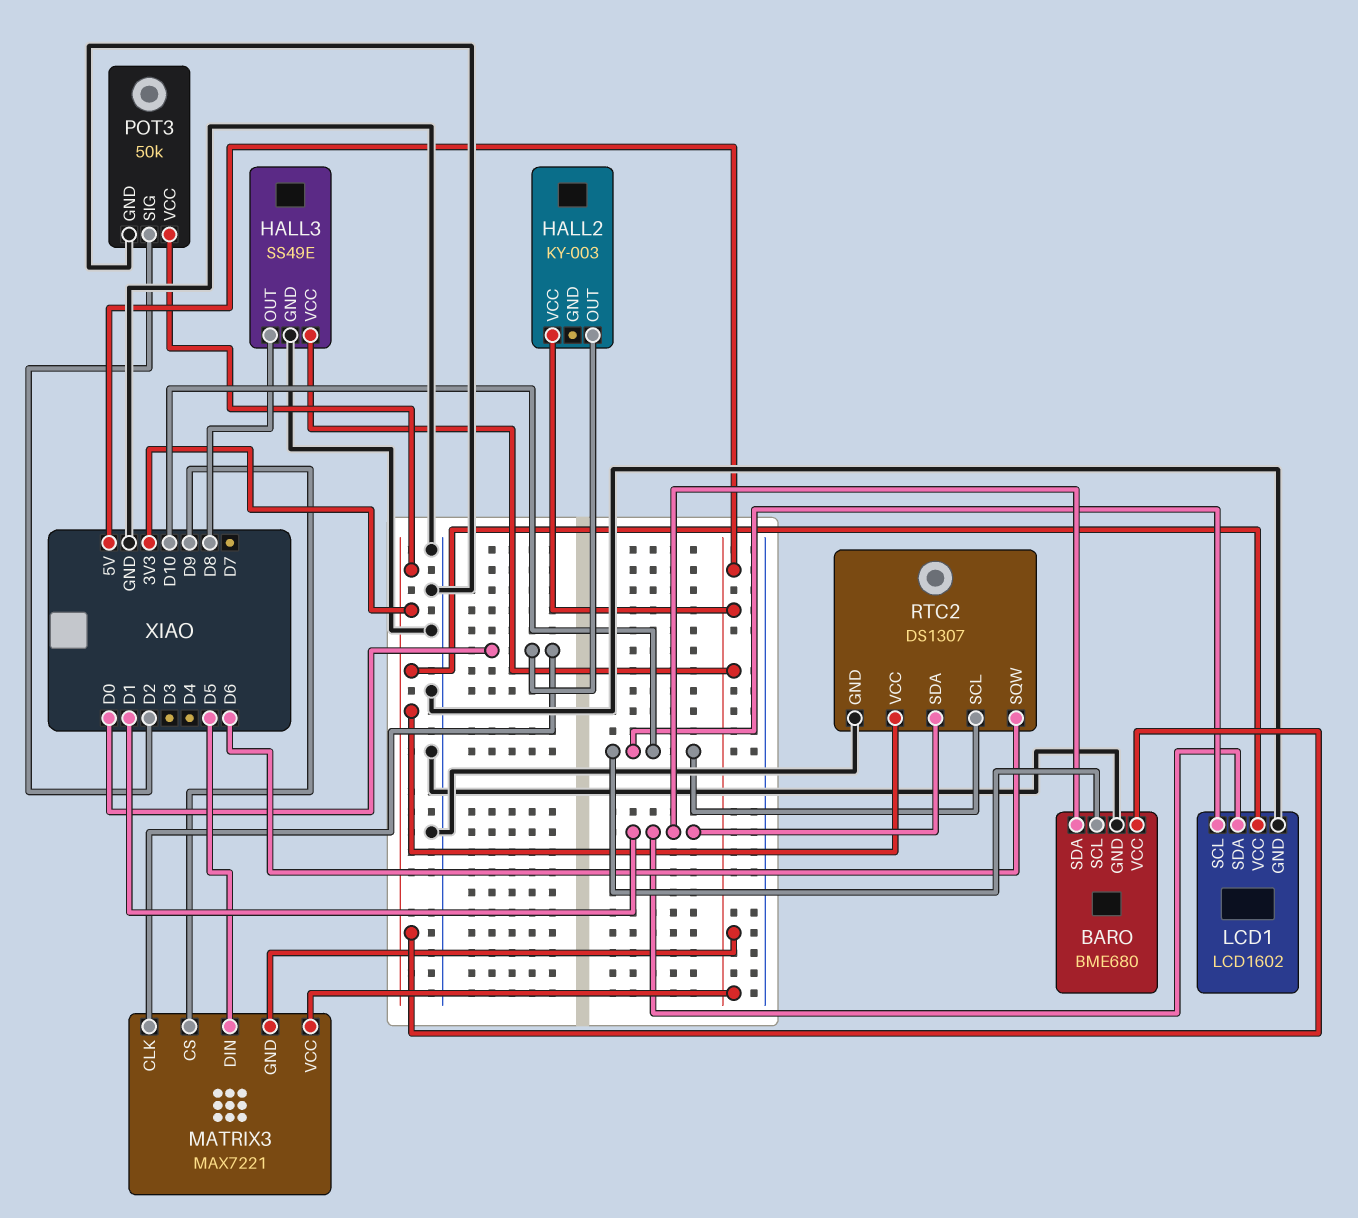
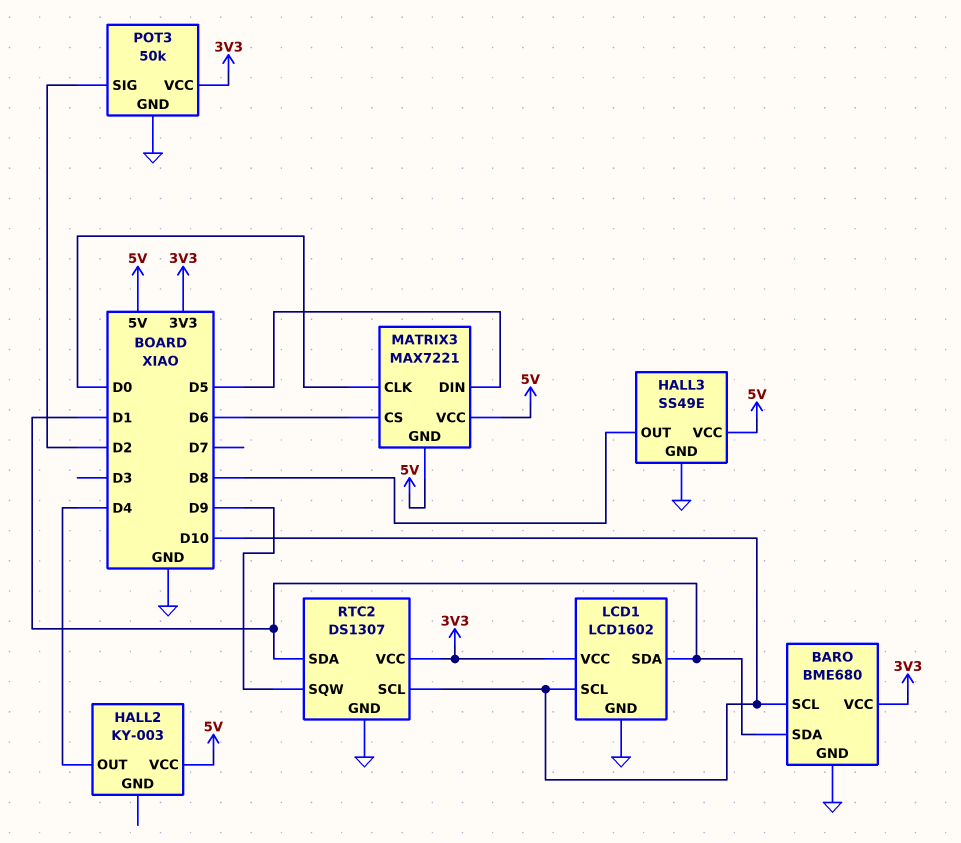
HALL2 pin OUT: D0 -> D4
MATRIX3 pin CS: D9 -> D6
RTC2 pin SQW: D6 -> D9

